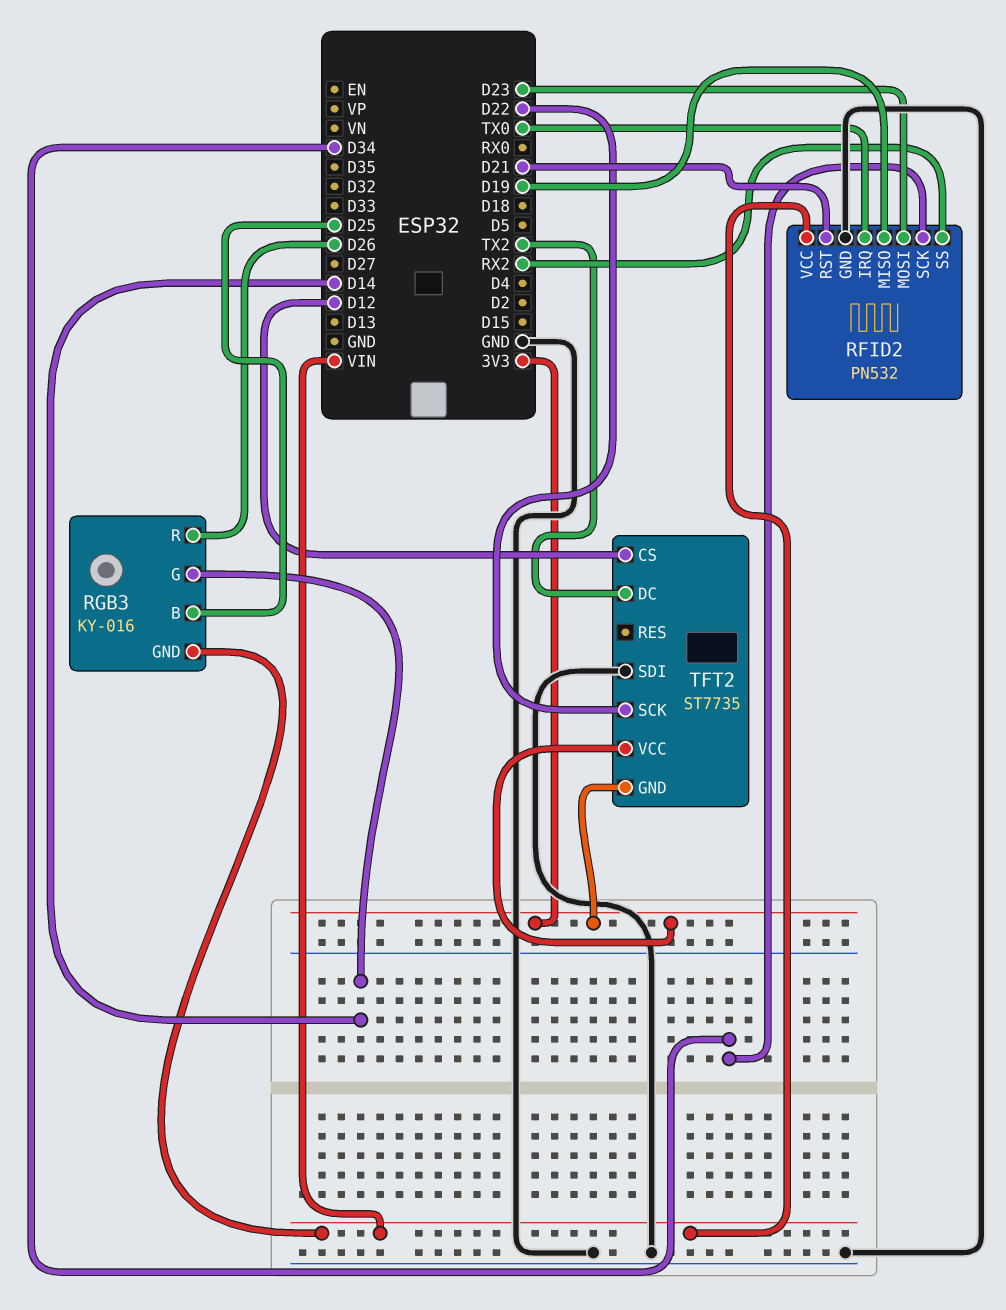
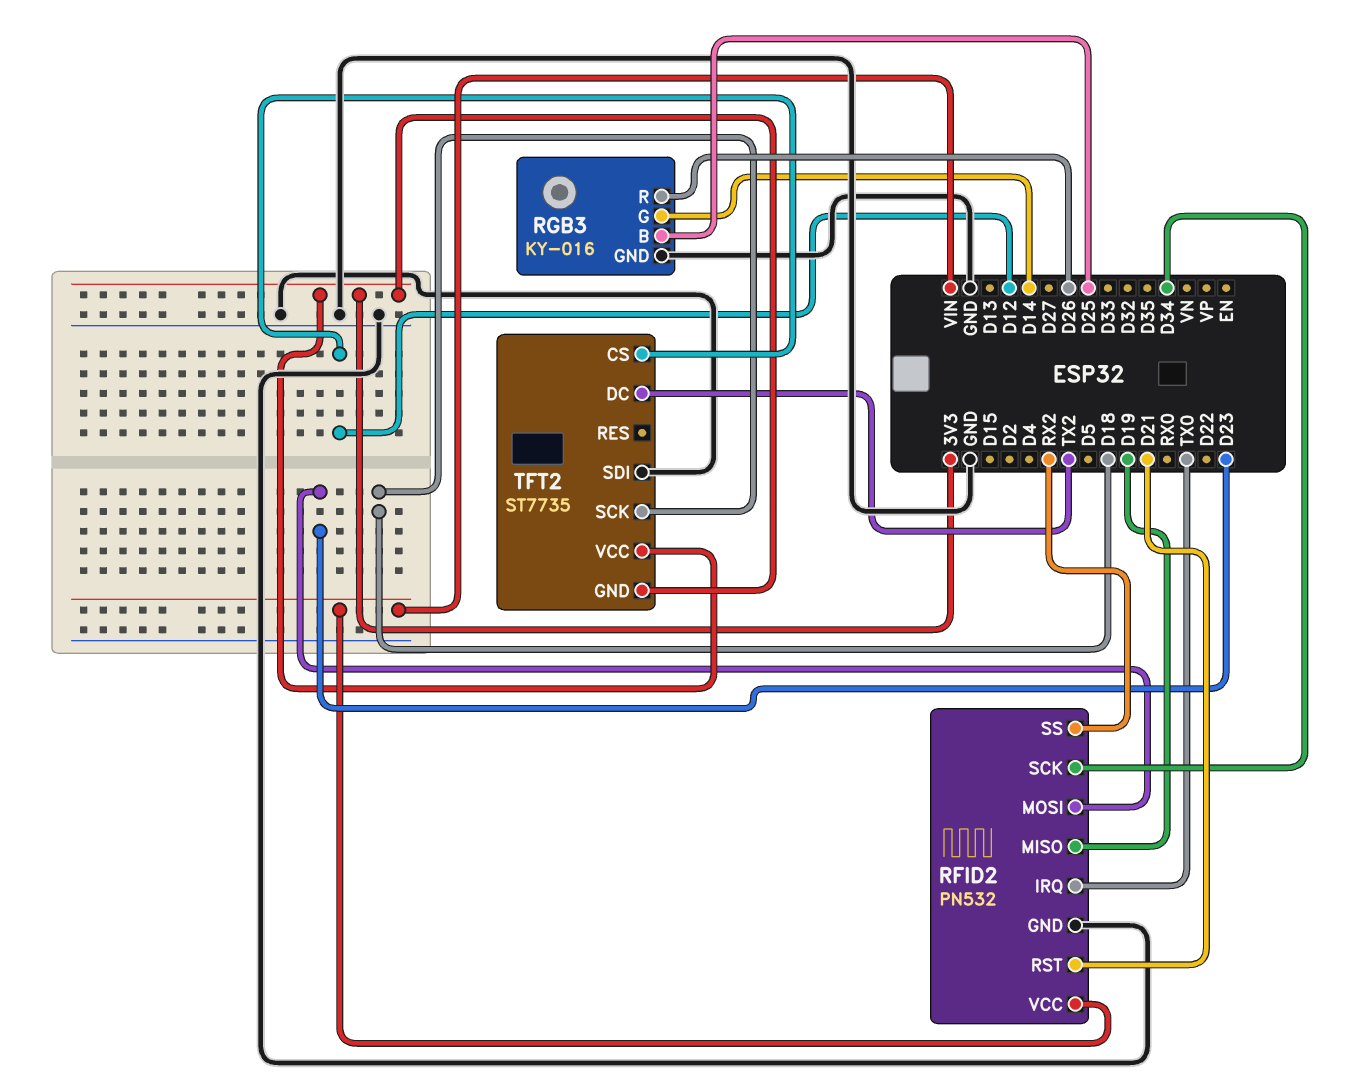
RGB3 pin GND: VIN -> GND
TFT2 pin SCK: D22 -> D18

